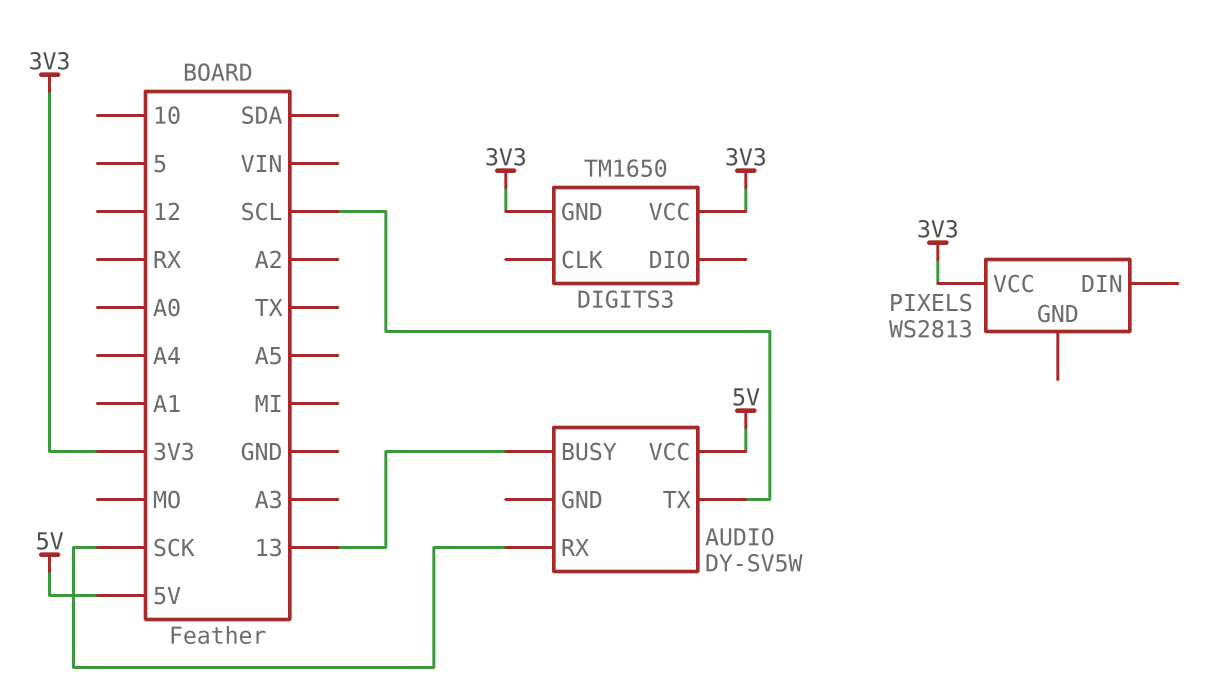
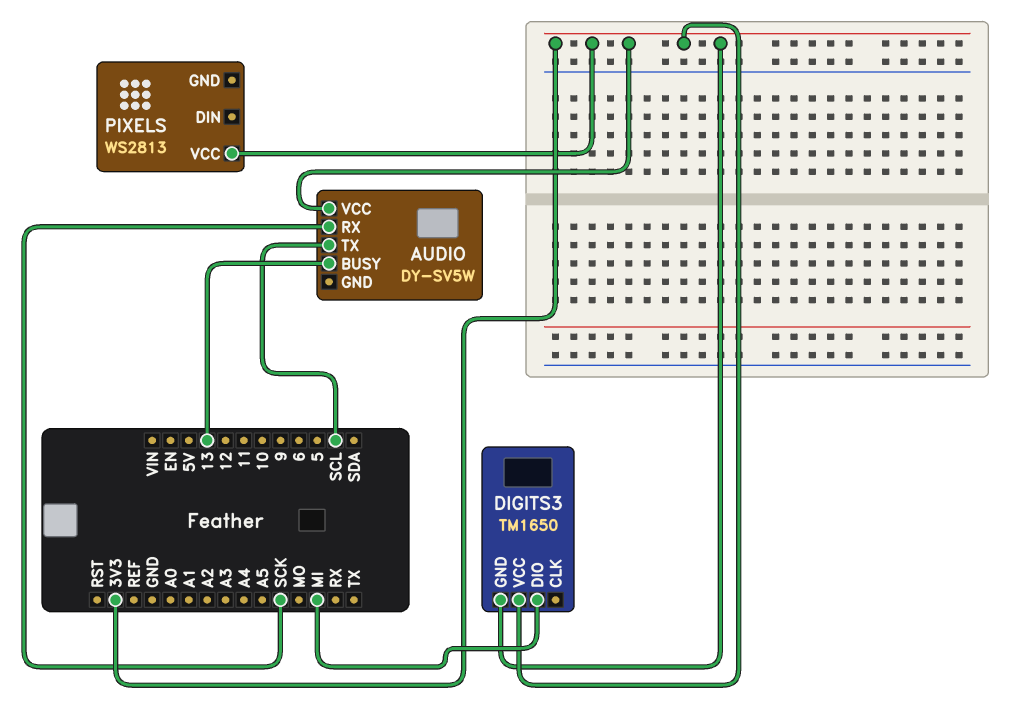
AUDIO pin VCC: 5V -> 3V3
DIGITS3 pin DIO: none -> MI

